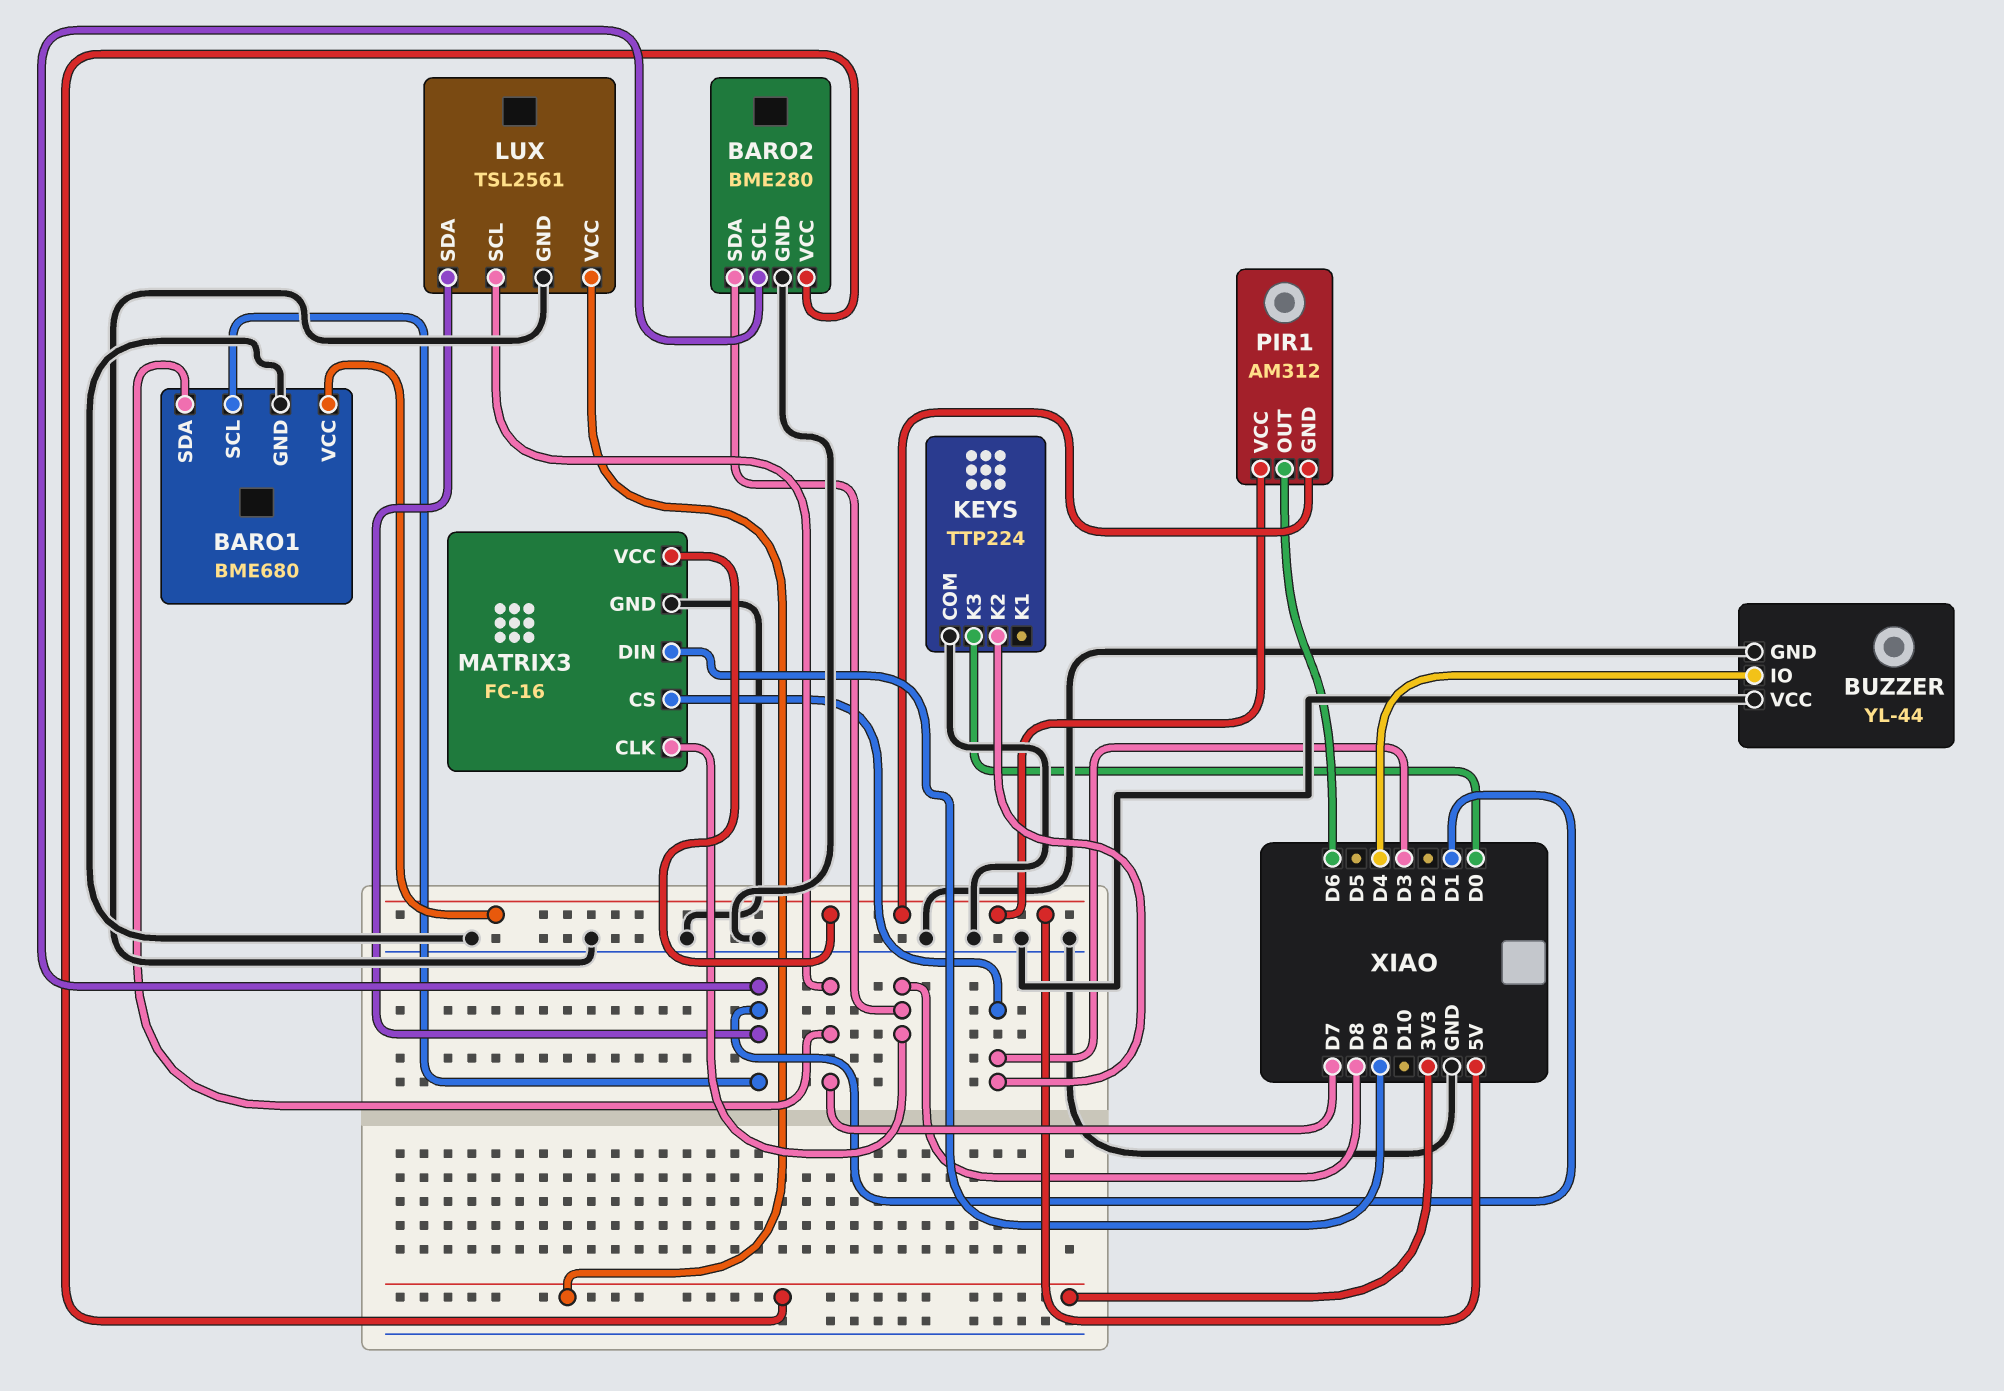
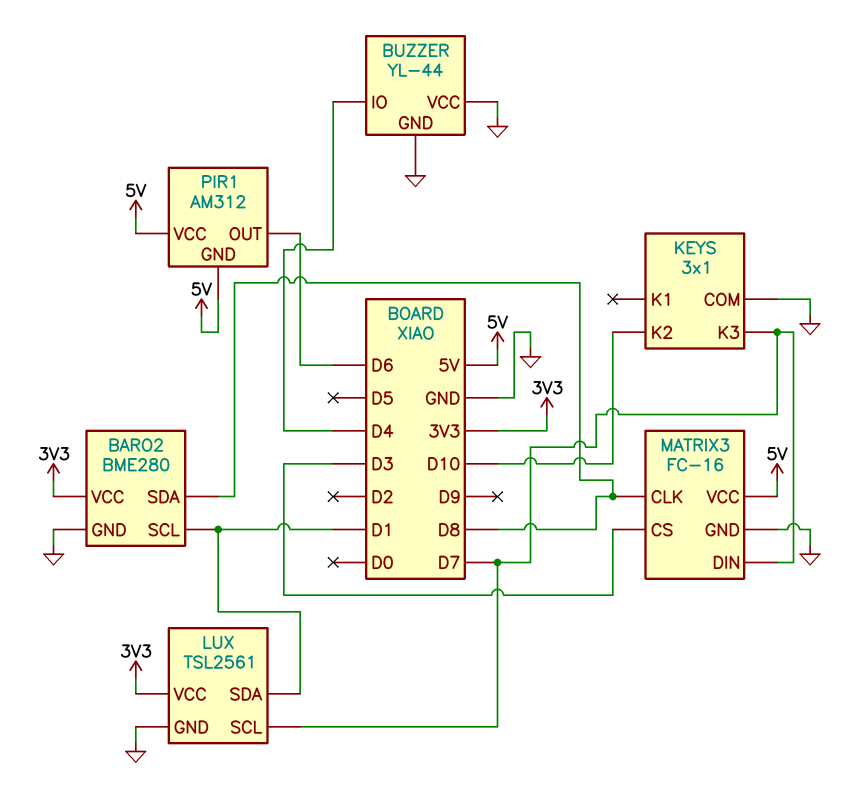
BARO1: BME680 -> none
BARO1 pin GND: GND -> none
BARO1 pin SCL: D1 -> none
BARO1 pin SDA: D7 -> none
BARO1 pin VCC: 5V -> none
KEYS: TTP224 -> 3x1
KEYS pin K2: D3 -> D10
KEYS pin K3: D0 -> D7
MATRIX3 pin DIN: D9 -> D7

